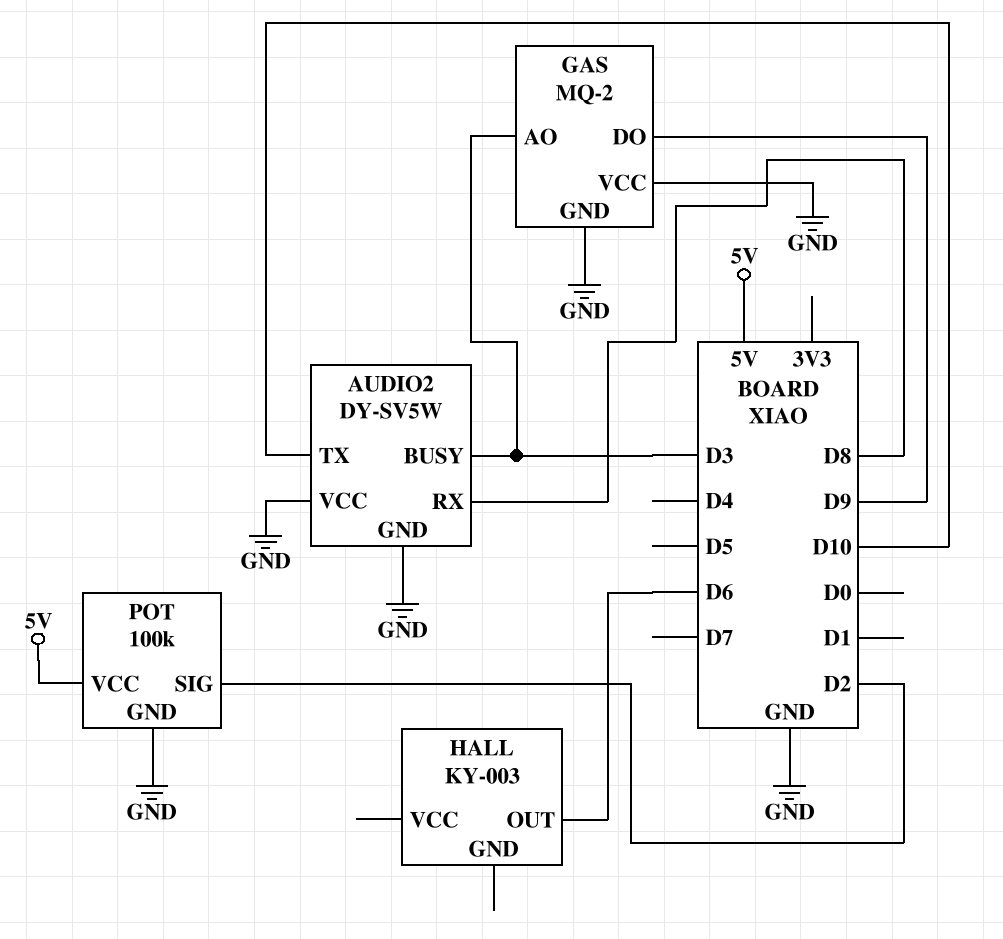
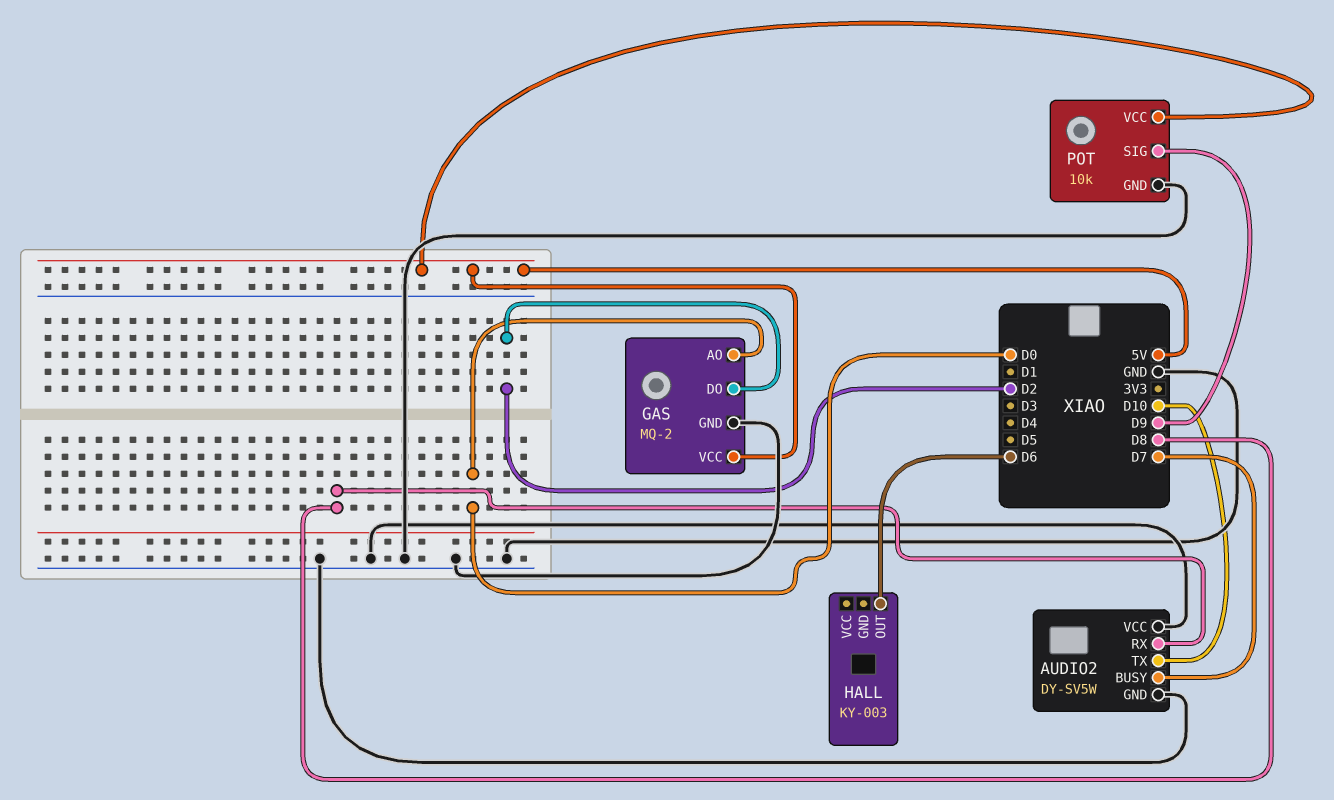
AUDIO2 pin BUSY: D3 -> D7
GAS pin AO: D3 -> D0
GAS pin DO: D9 -> D2
GAS pin VCC: GND -> 5V
POT: 100k -> 10k
POT pin SIG: D2 -> D9

